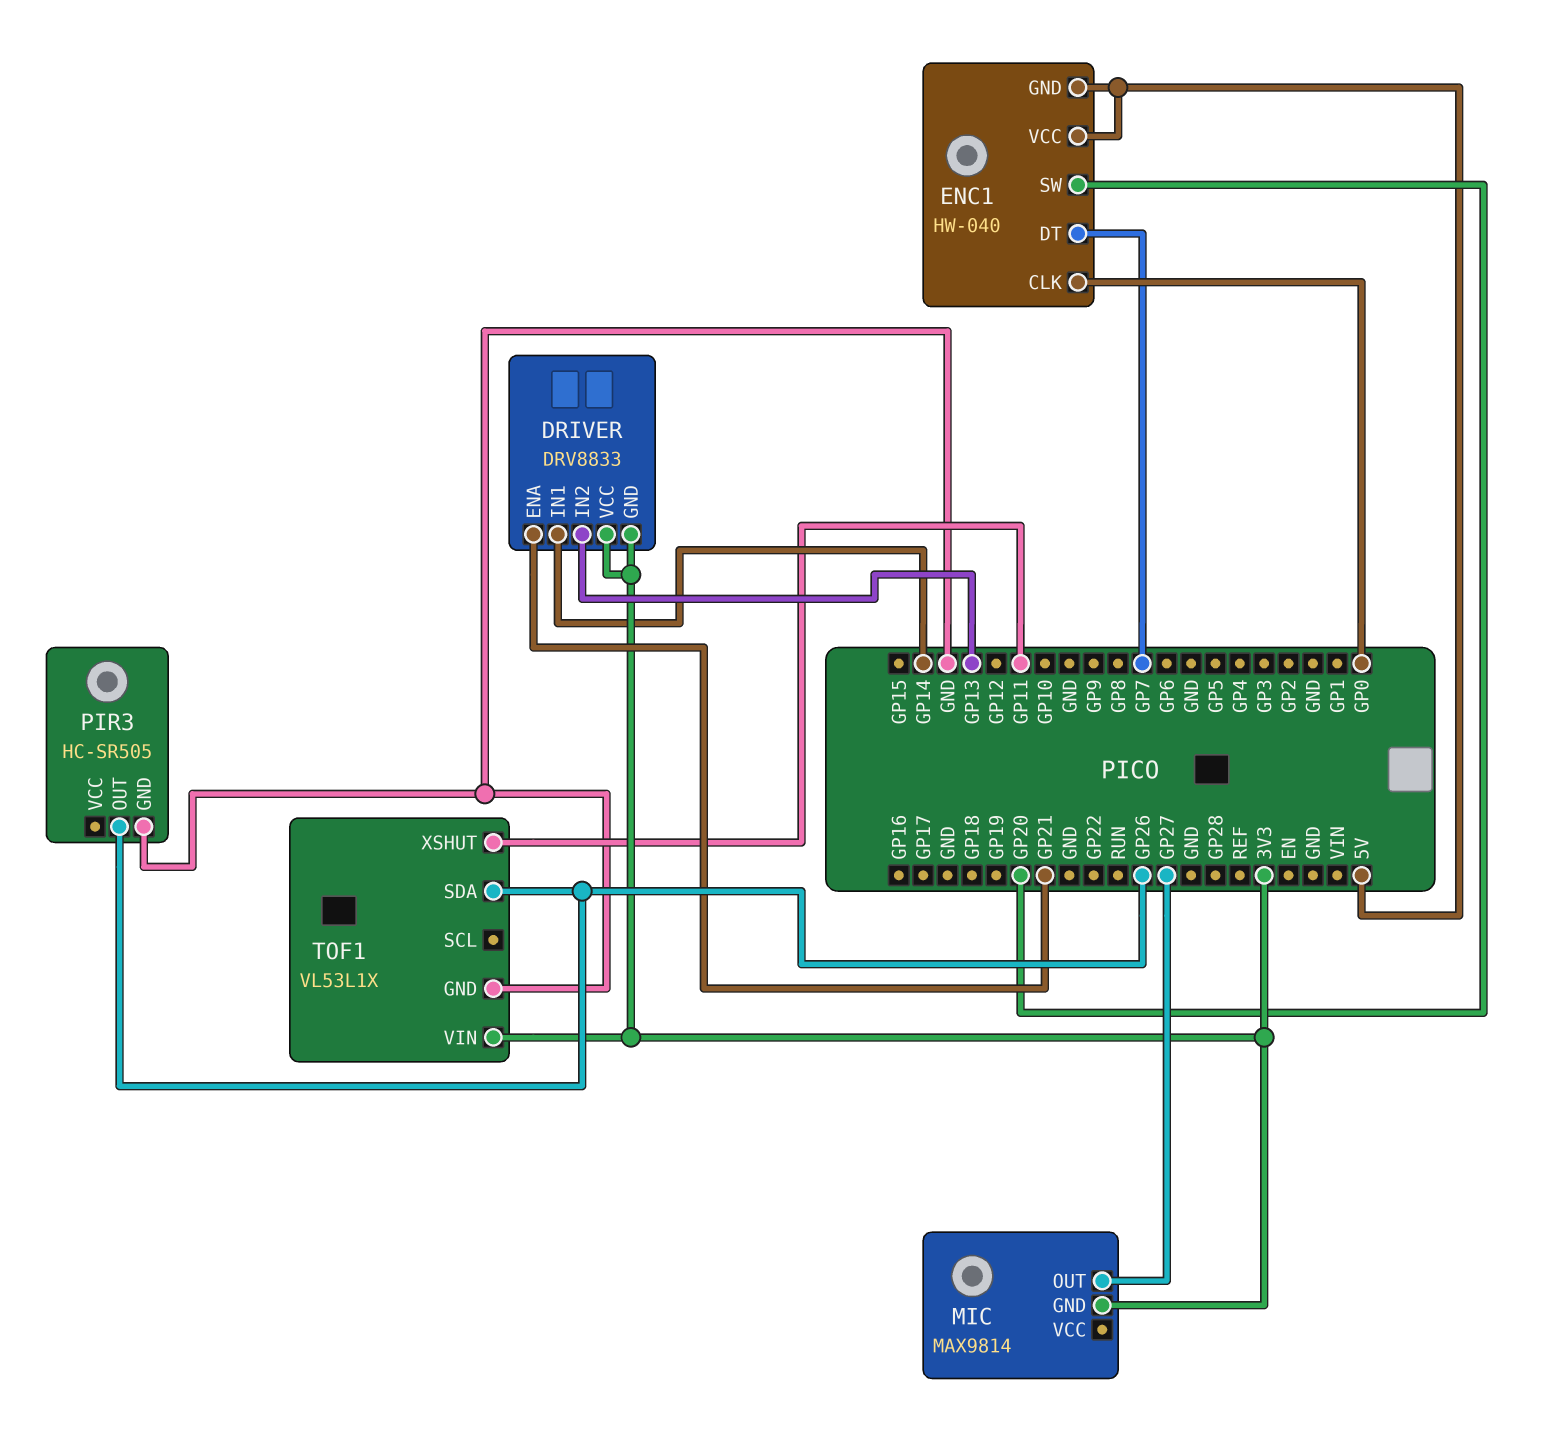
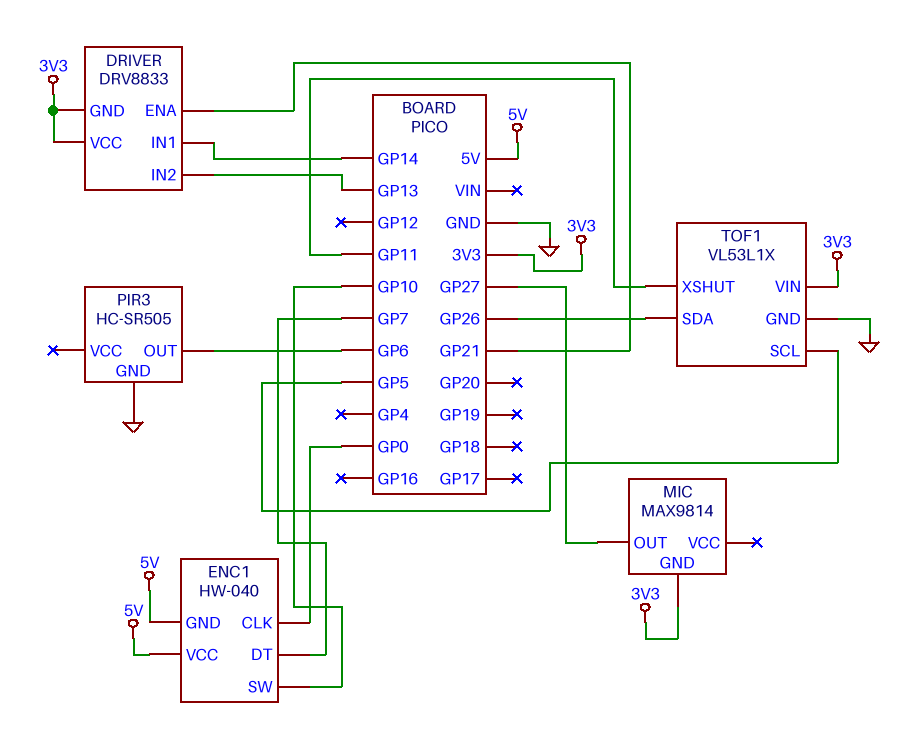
ENC1 pin SW: GP20 -> GP10
PIR3 pin OUT: GP26 -> GP6
TOF1 pin SCL: none -> GP5

